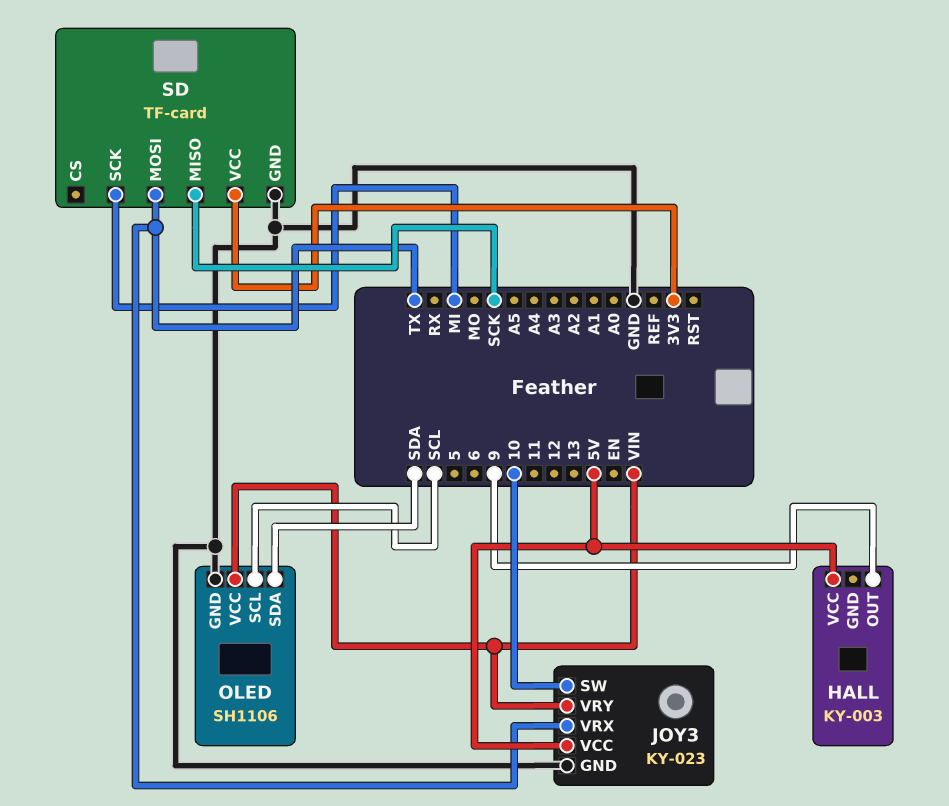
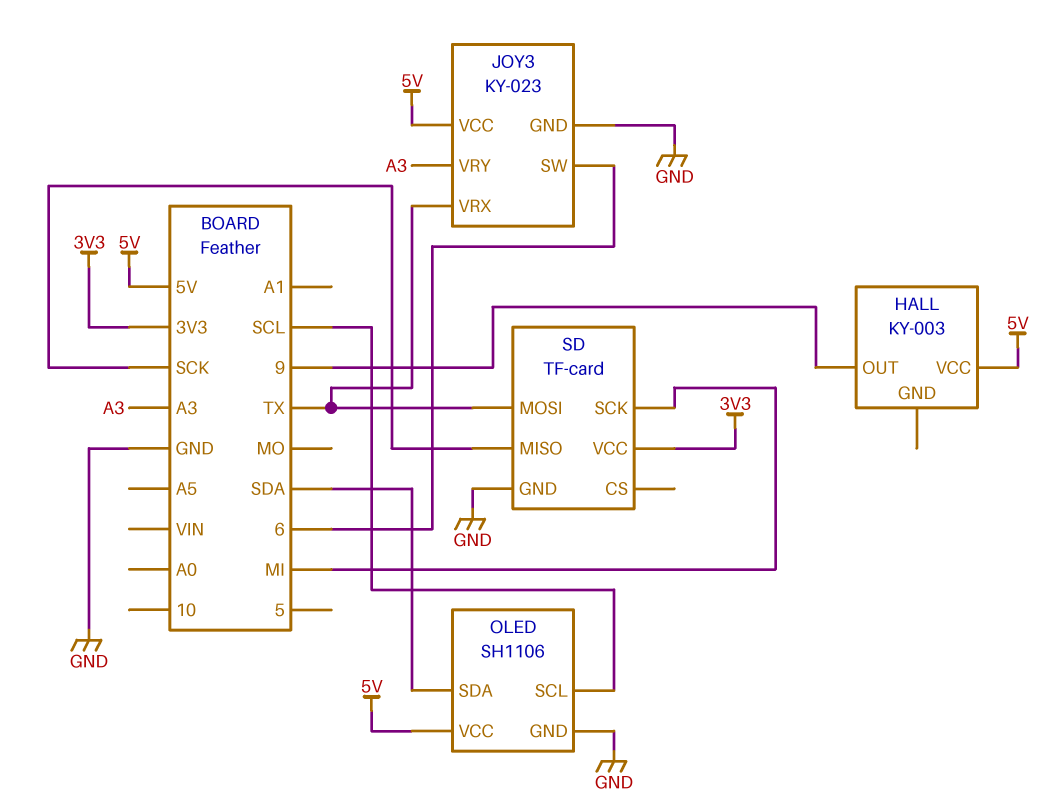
JOY3 pin SW: 10 -> 6
JOY3 pin VRY: VIN -> A3
OLED pin VCC: VIN -> 5V

